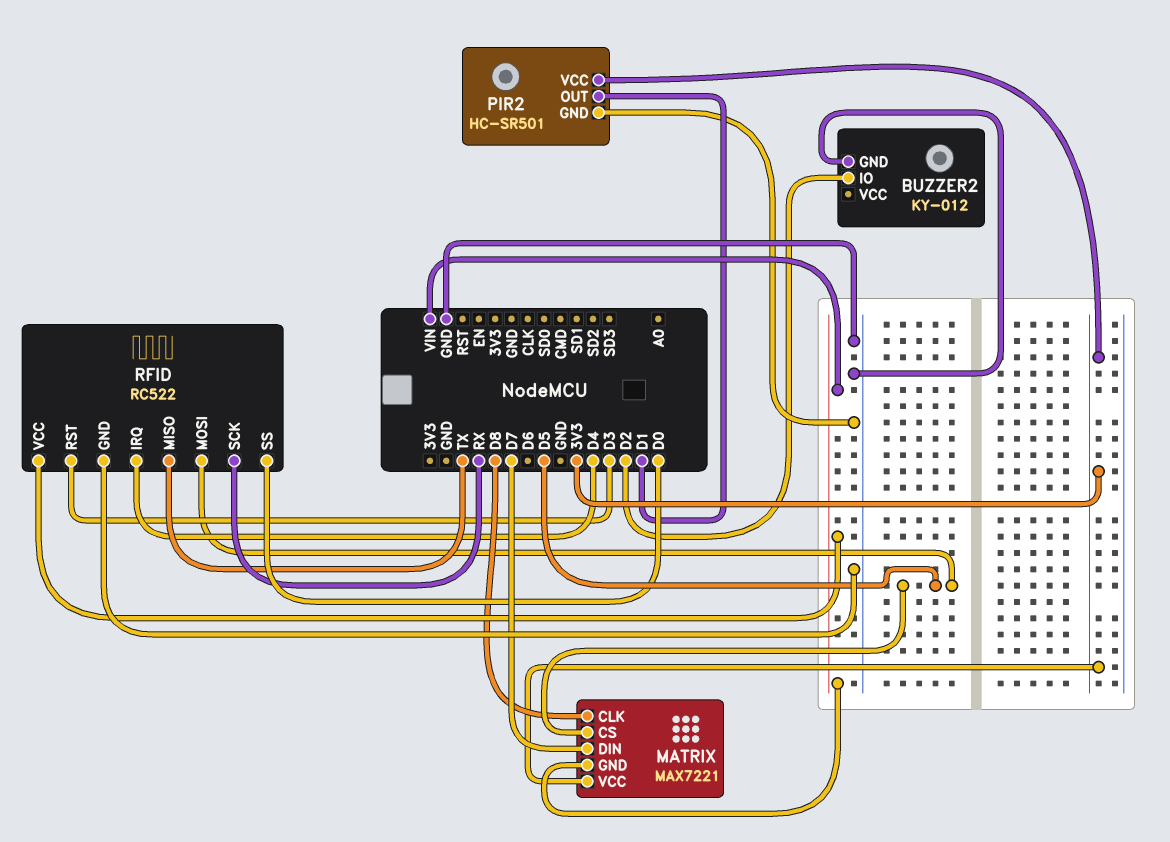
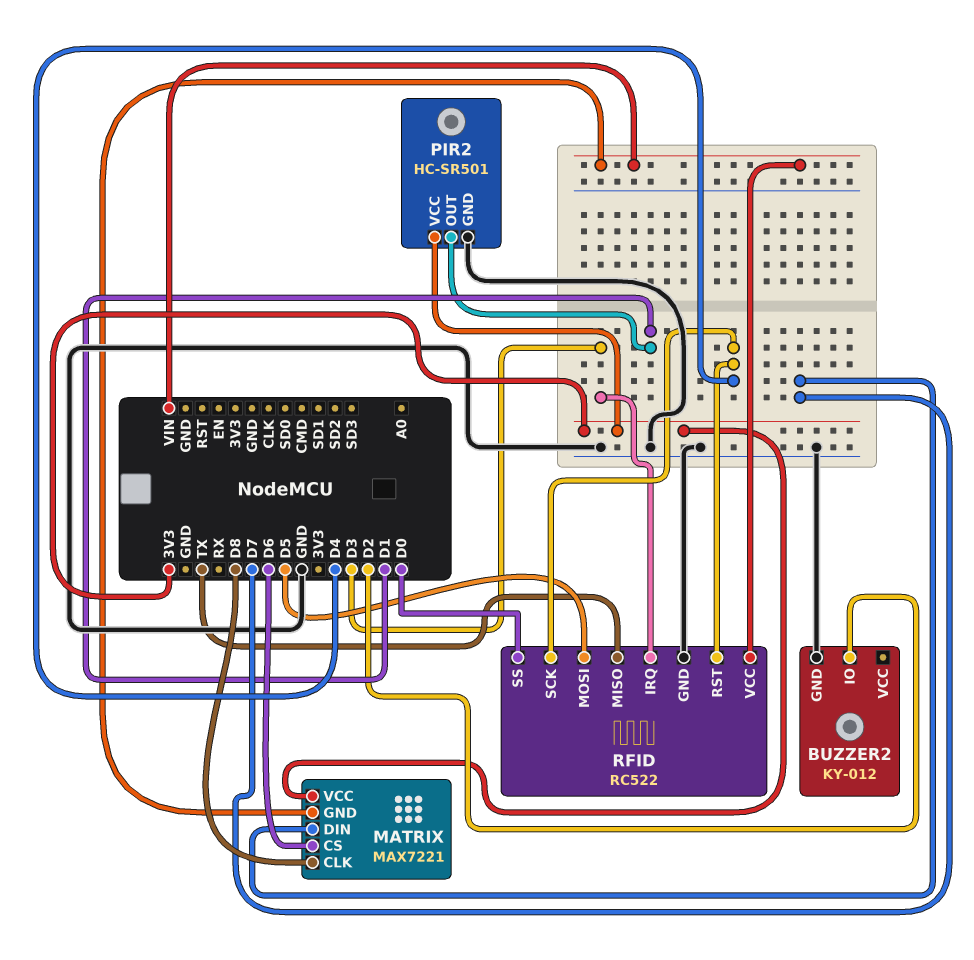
MATRIX pin CS: D5 -> D6
RFID pin IRQ: D4 -> D3
RFID pin RST: D3 -> D4
RFID pin SCK: RX -> D4

